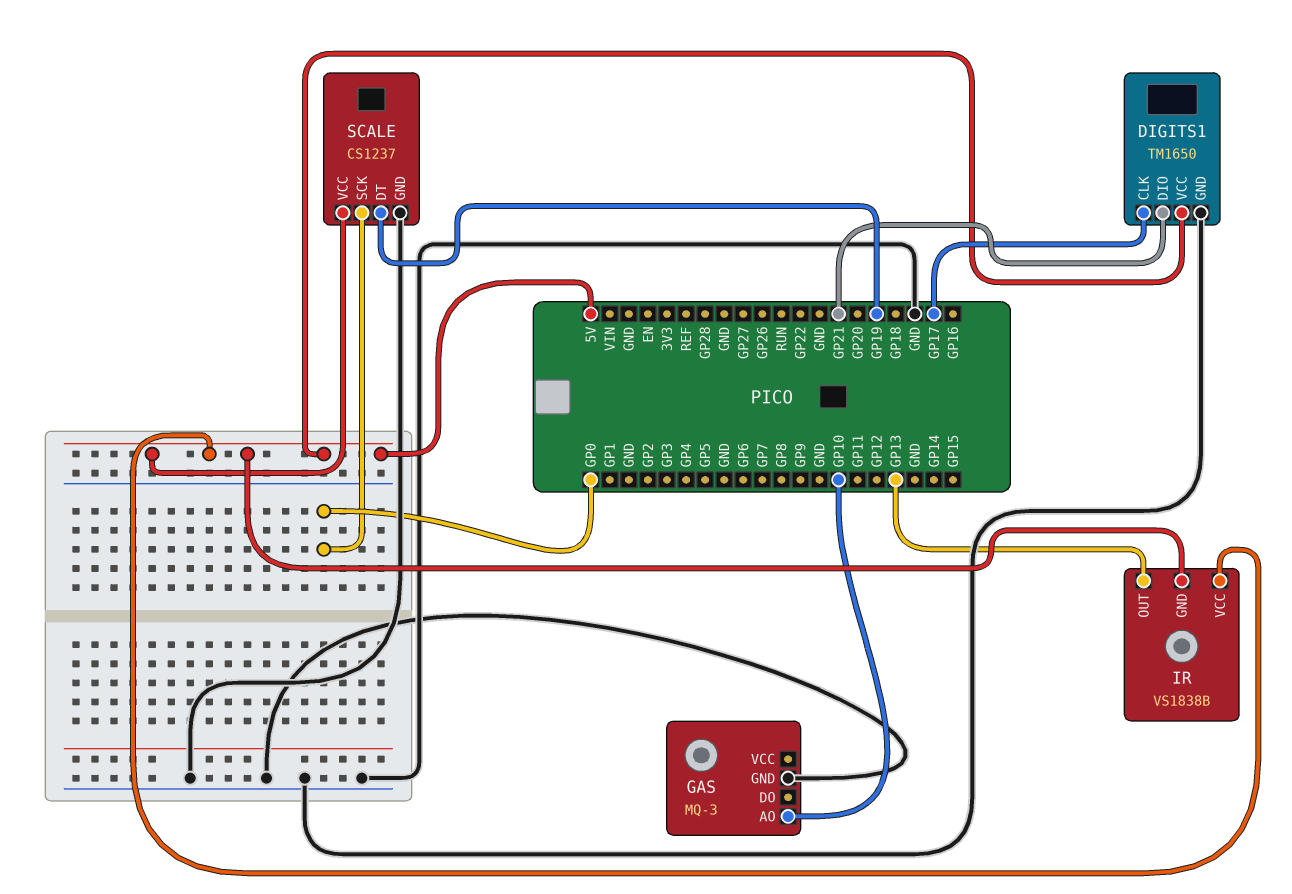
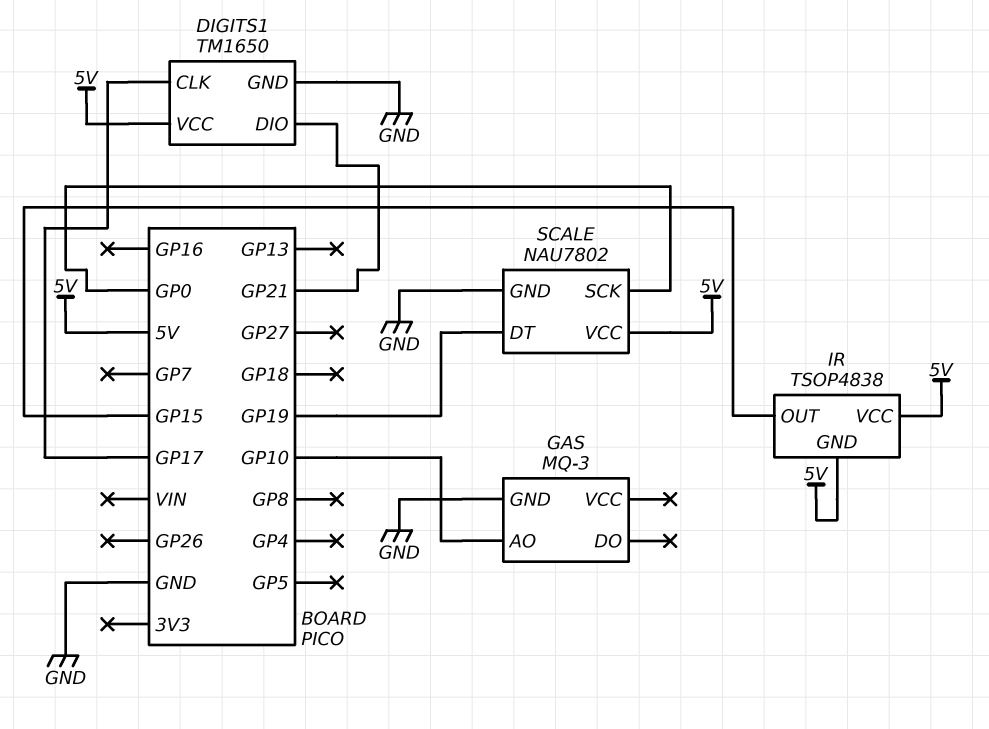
IR: VS1838B -> TSOP4838
IR pin OUT: GP13 -> GP15
SCALE: CS1237 -> NAU7802

